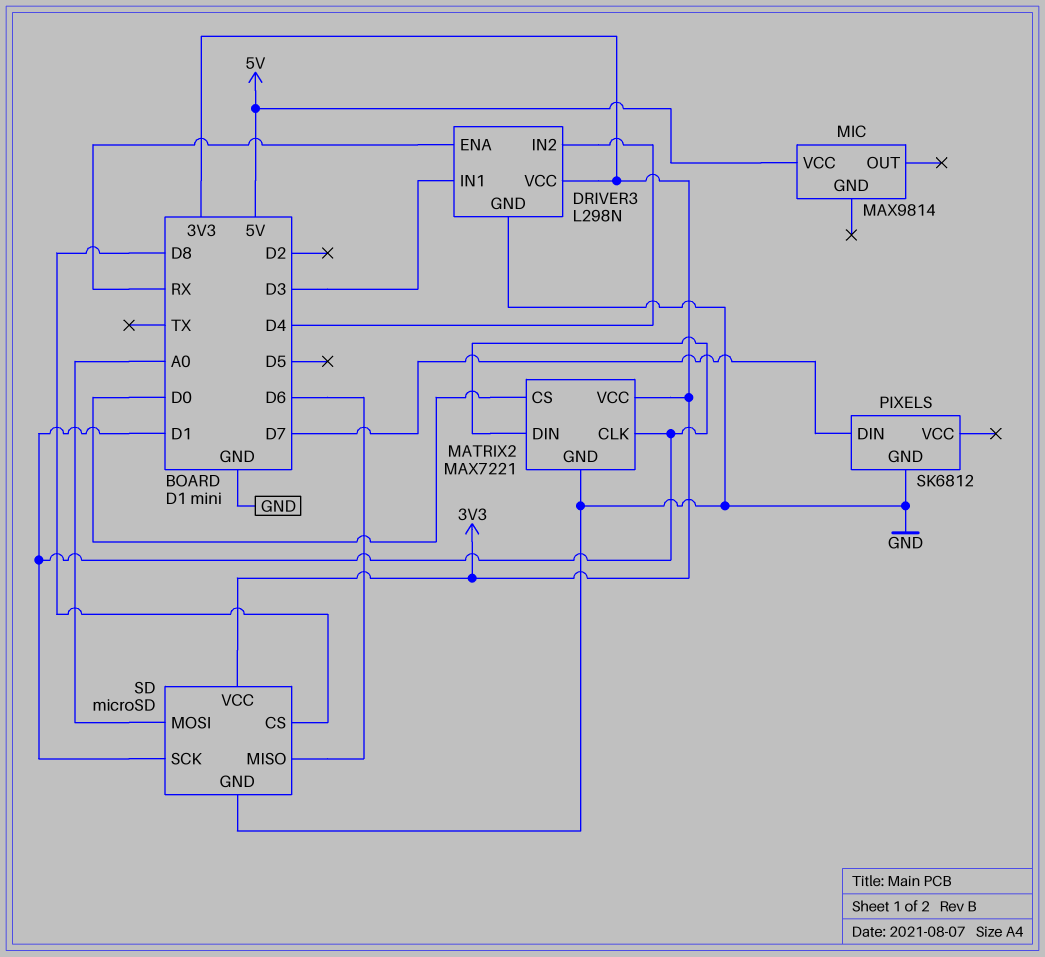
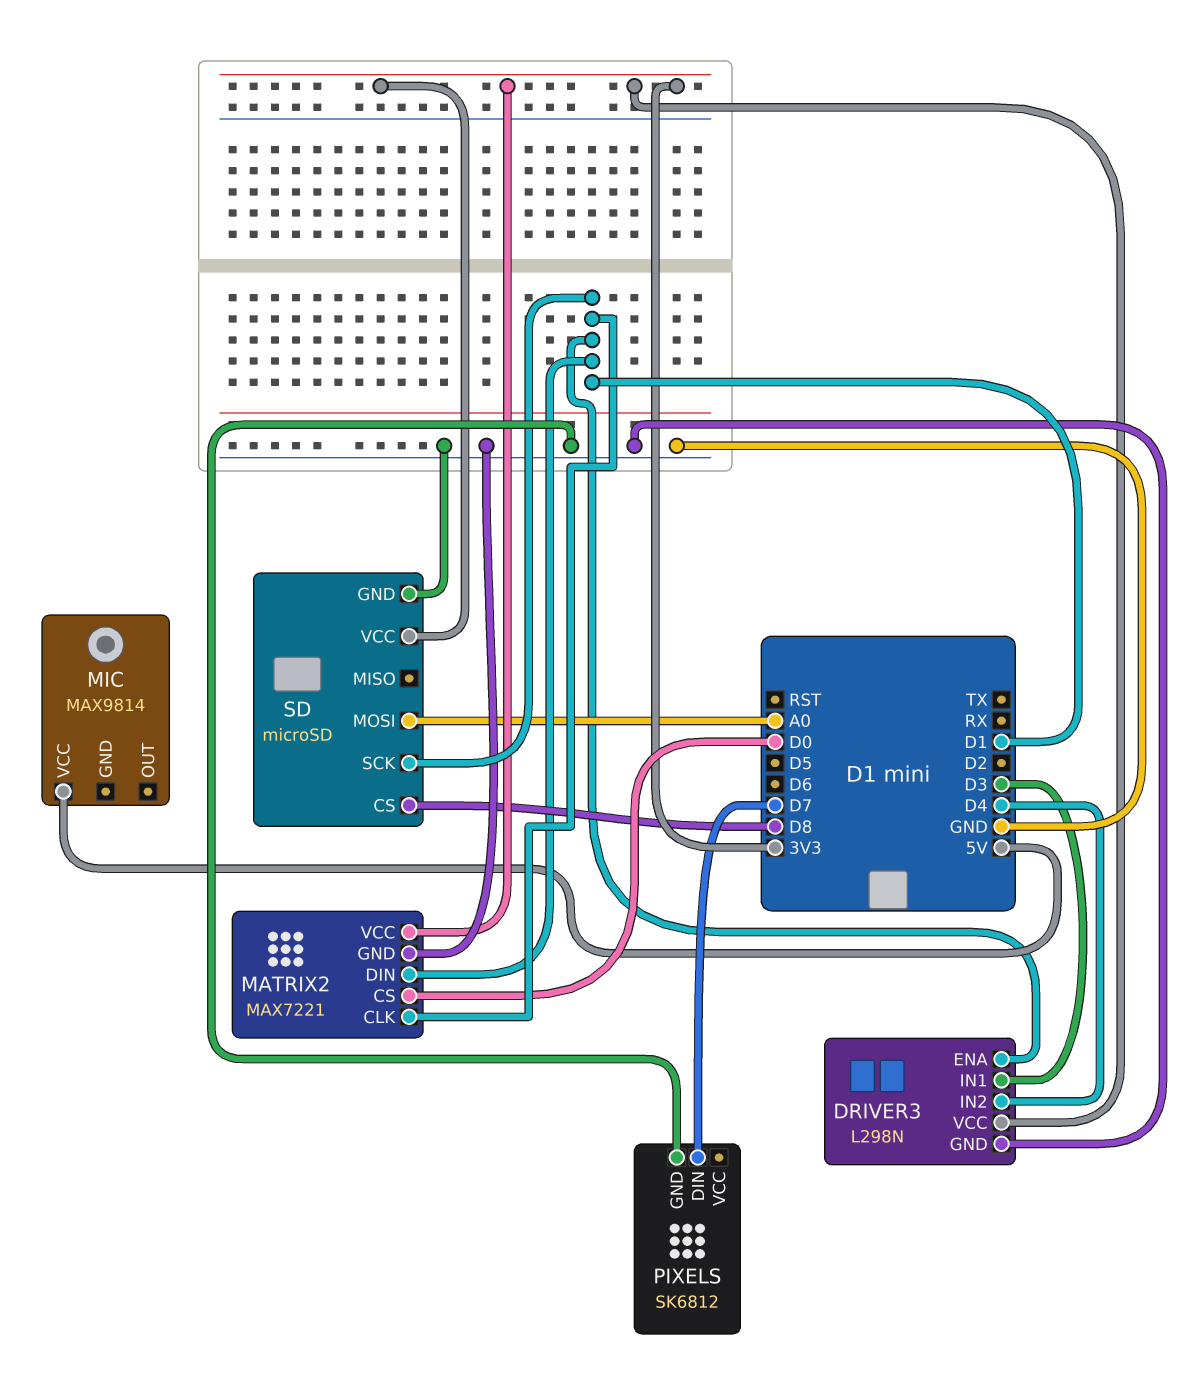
DRIVER3 pin ENA: RX -> D1
SD pin MISO: D6 -> none

